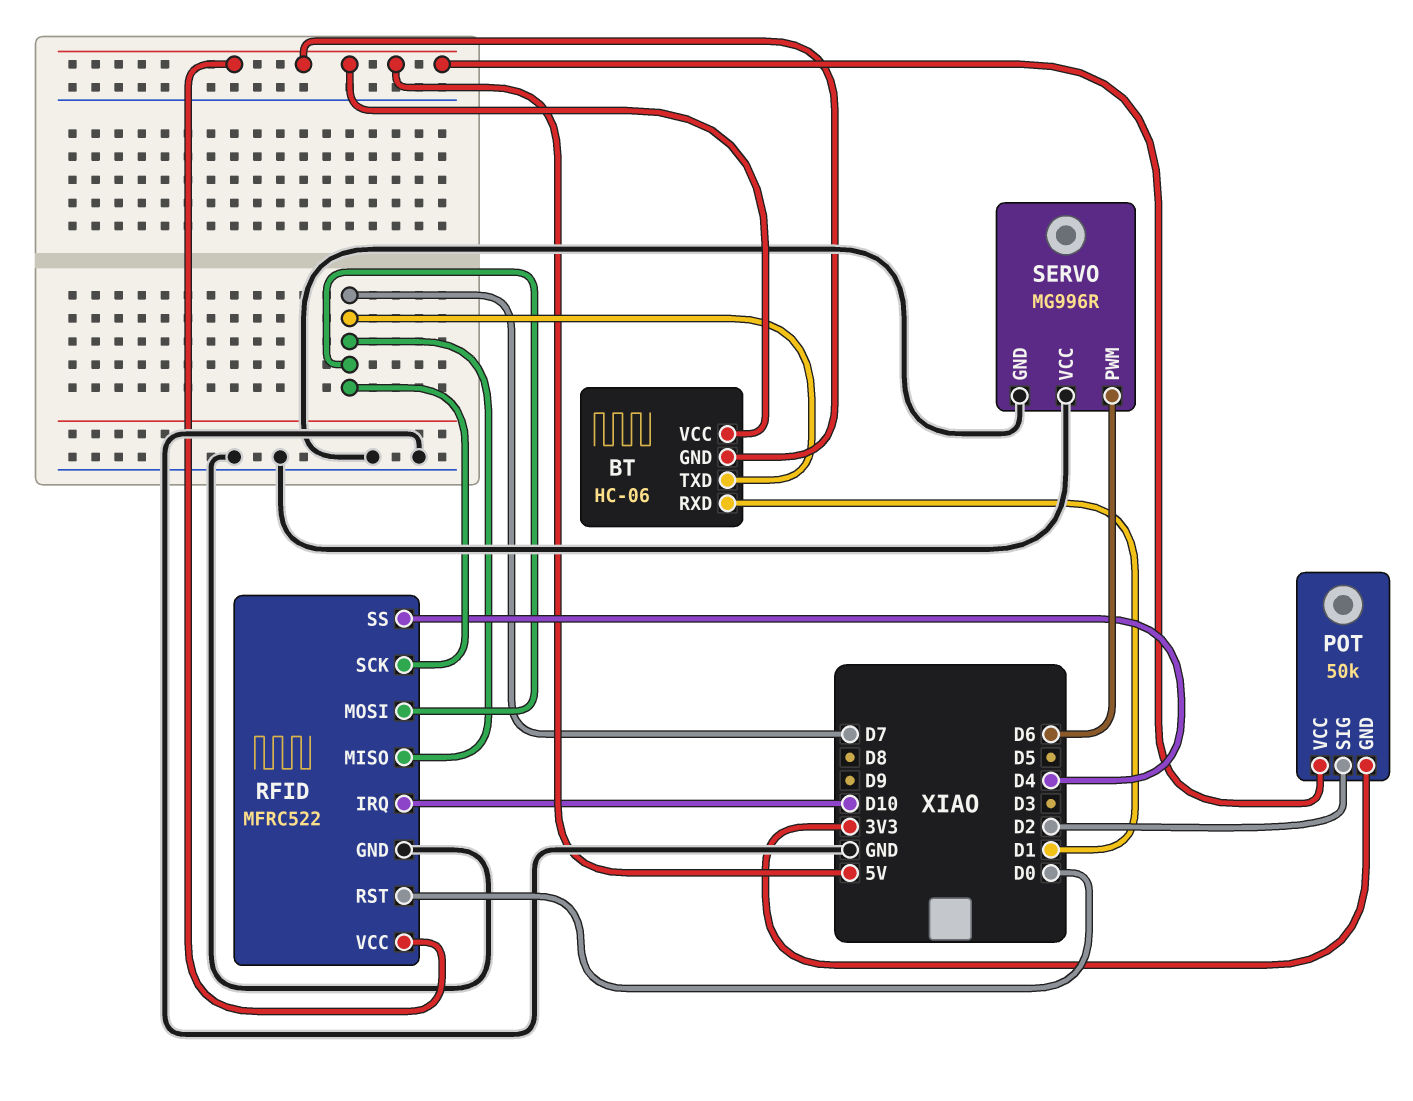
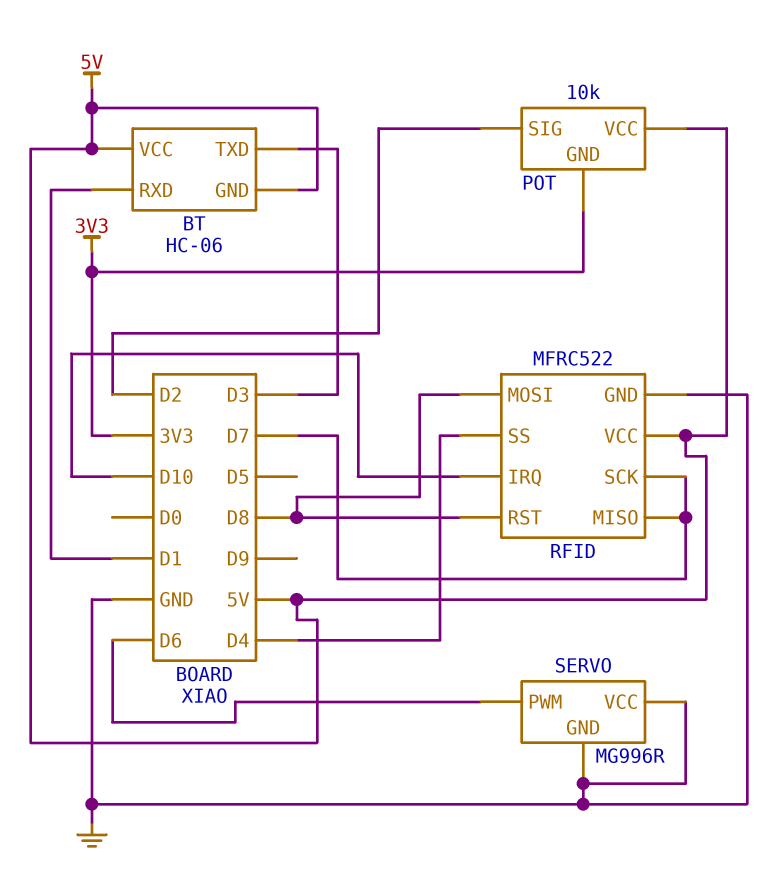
BT pin TXD: D7 -> D3
POT: 50k -> 10k
RFID pin MOSI: D7 -> D8
RFID pin RST: D0 -> D8

